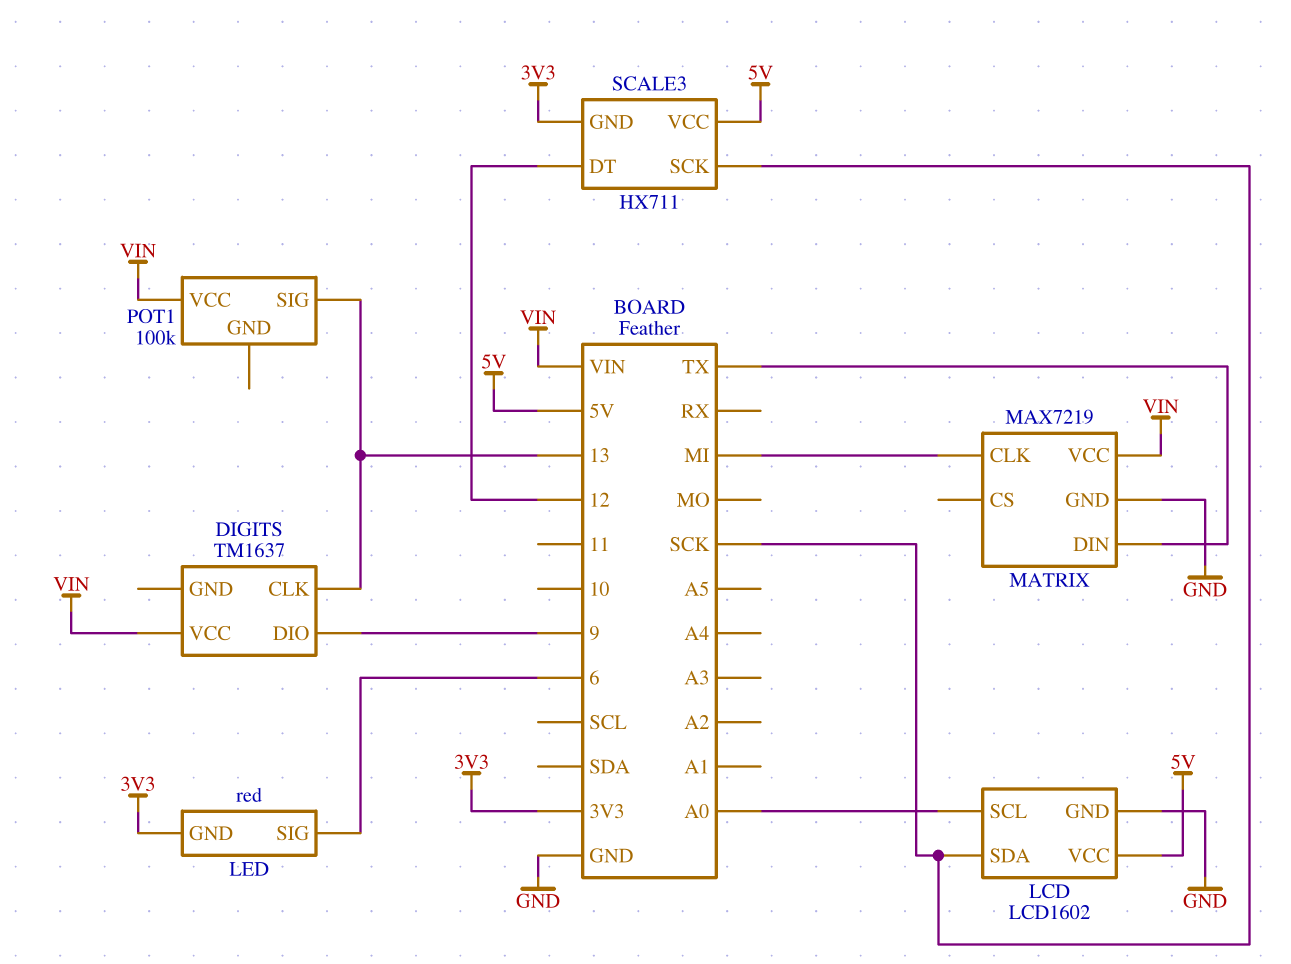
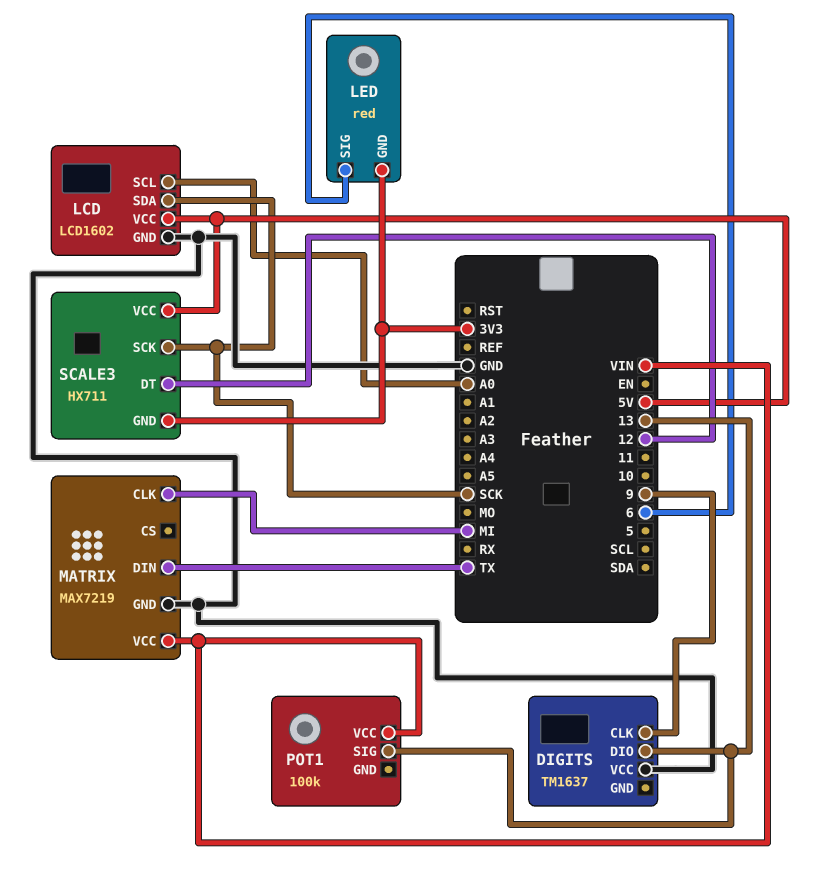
DIGITS pin CLK: 13 -> 9
DIGITS pin DIO: 9 -> 13
DIGITS pin VCC: VIN -> GND

